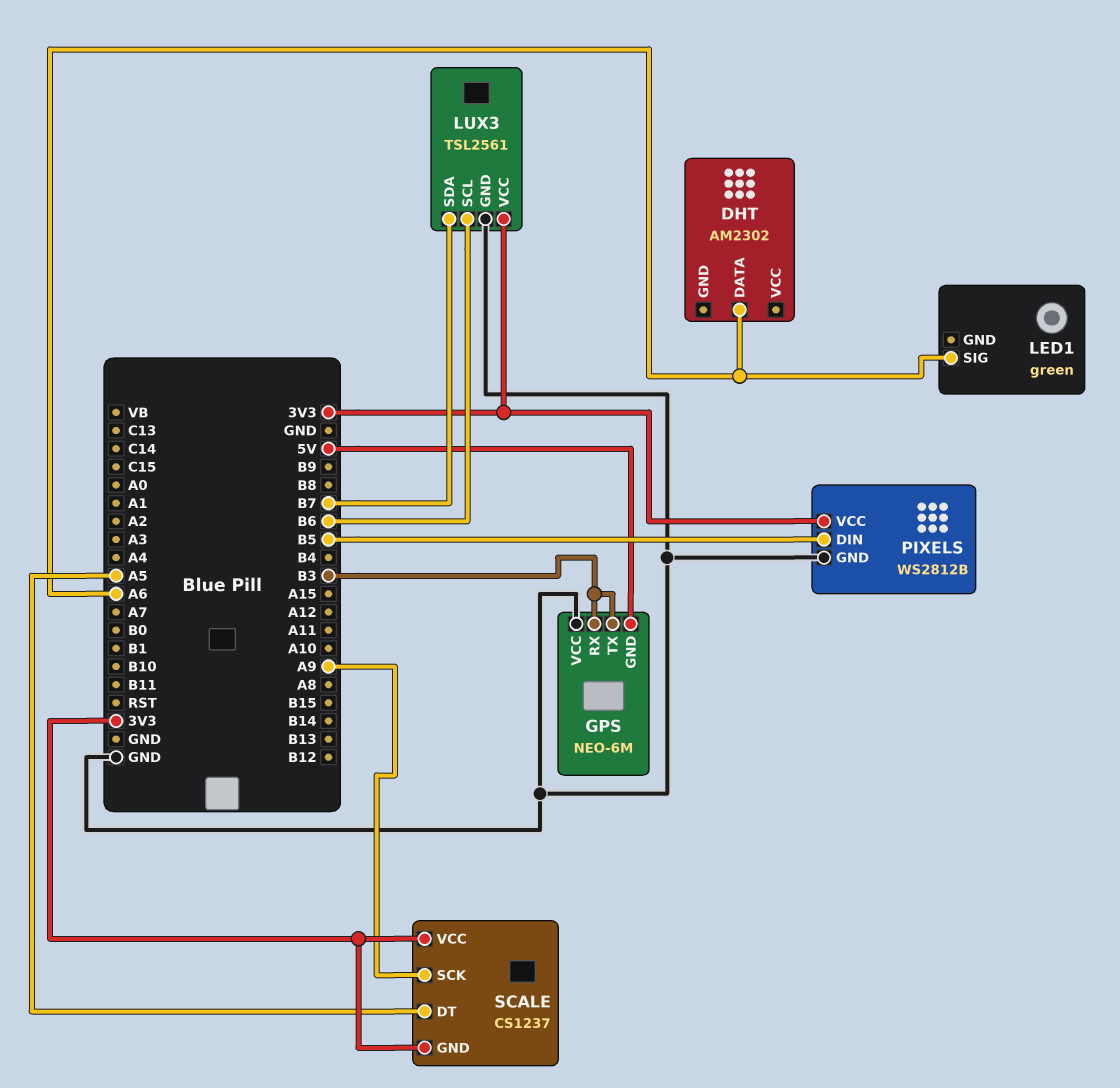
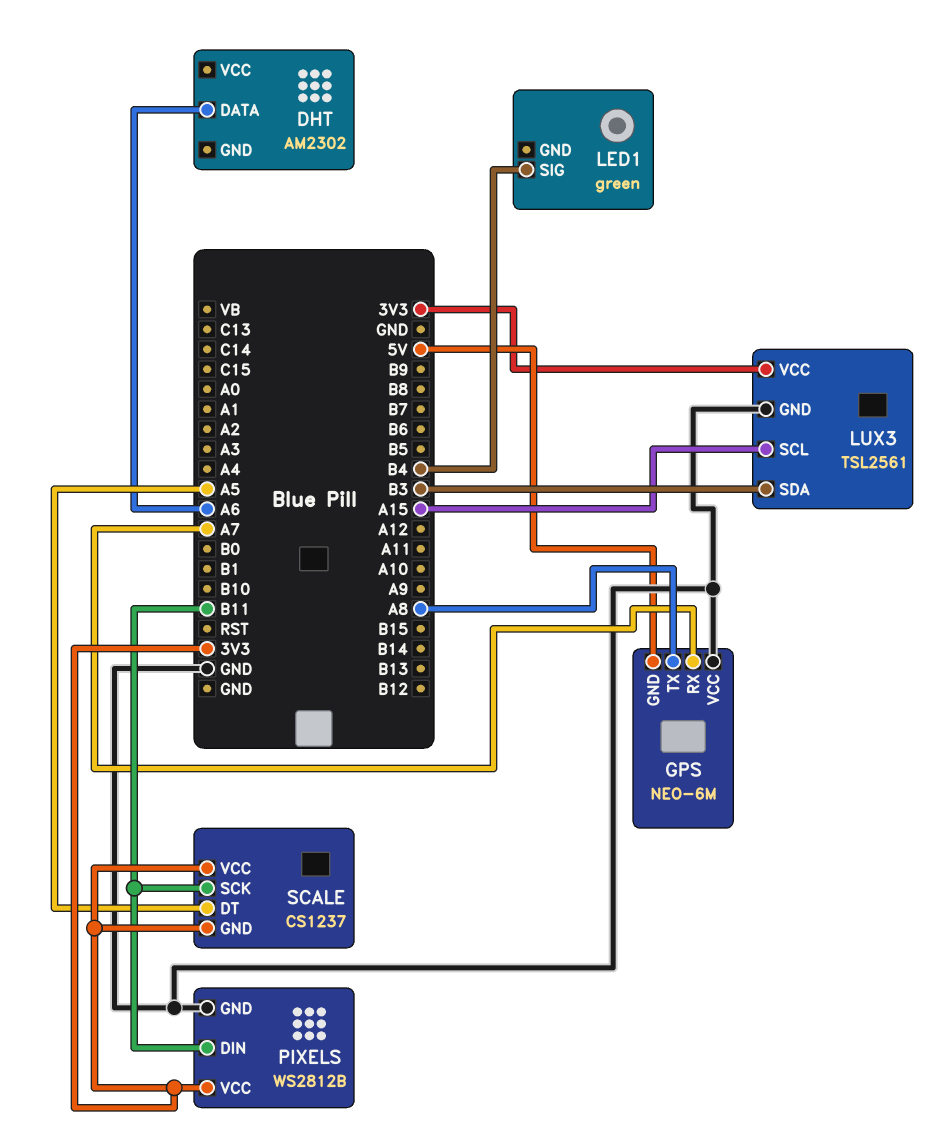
GPS pin RX: B3 -> A7
GPS pin TX: B3 -> A8
LED1 pin SIG: A6 -> B4
LUX3 pin SCL: B6 -> A15
LUX3 pin SDA: B7 -> B3
PIXELS pin DIN: B5 -> B11
SCALE pin SCK: A9 -> B11

